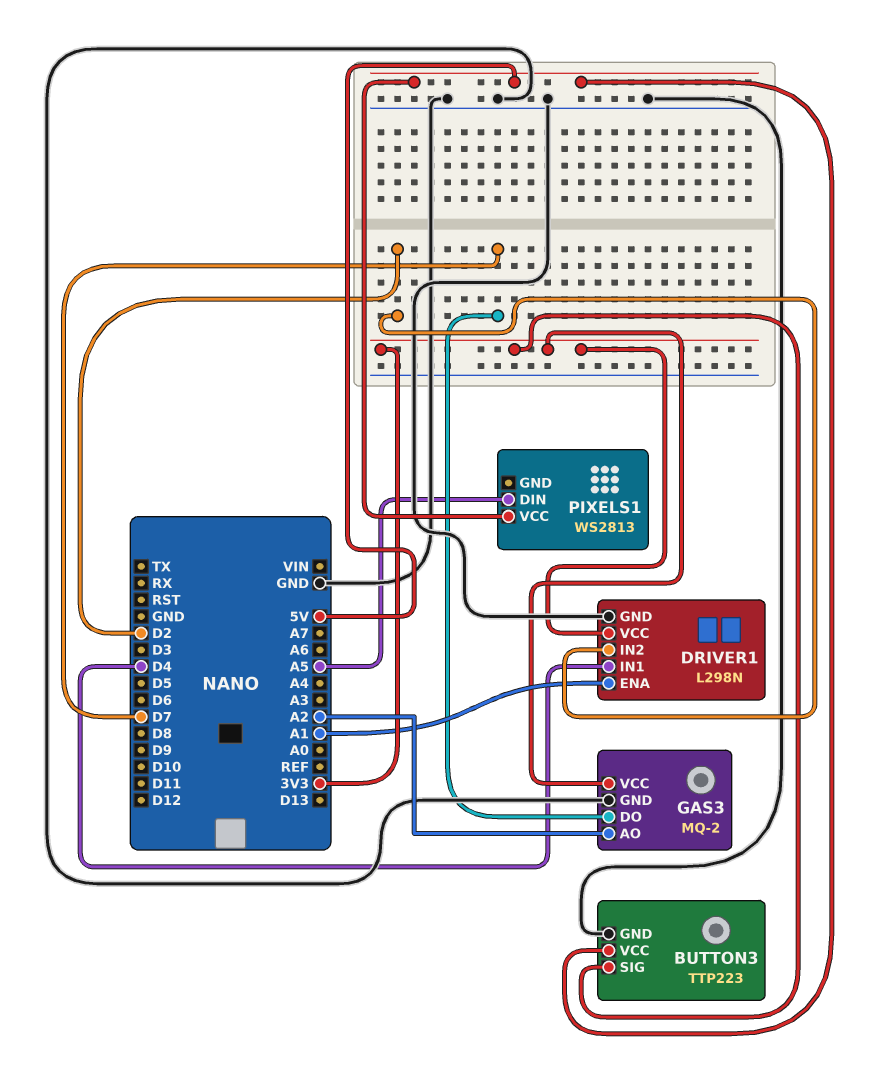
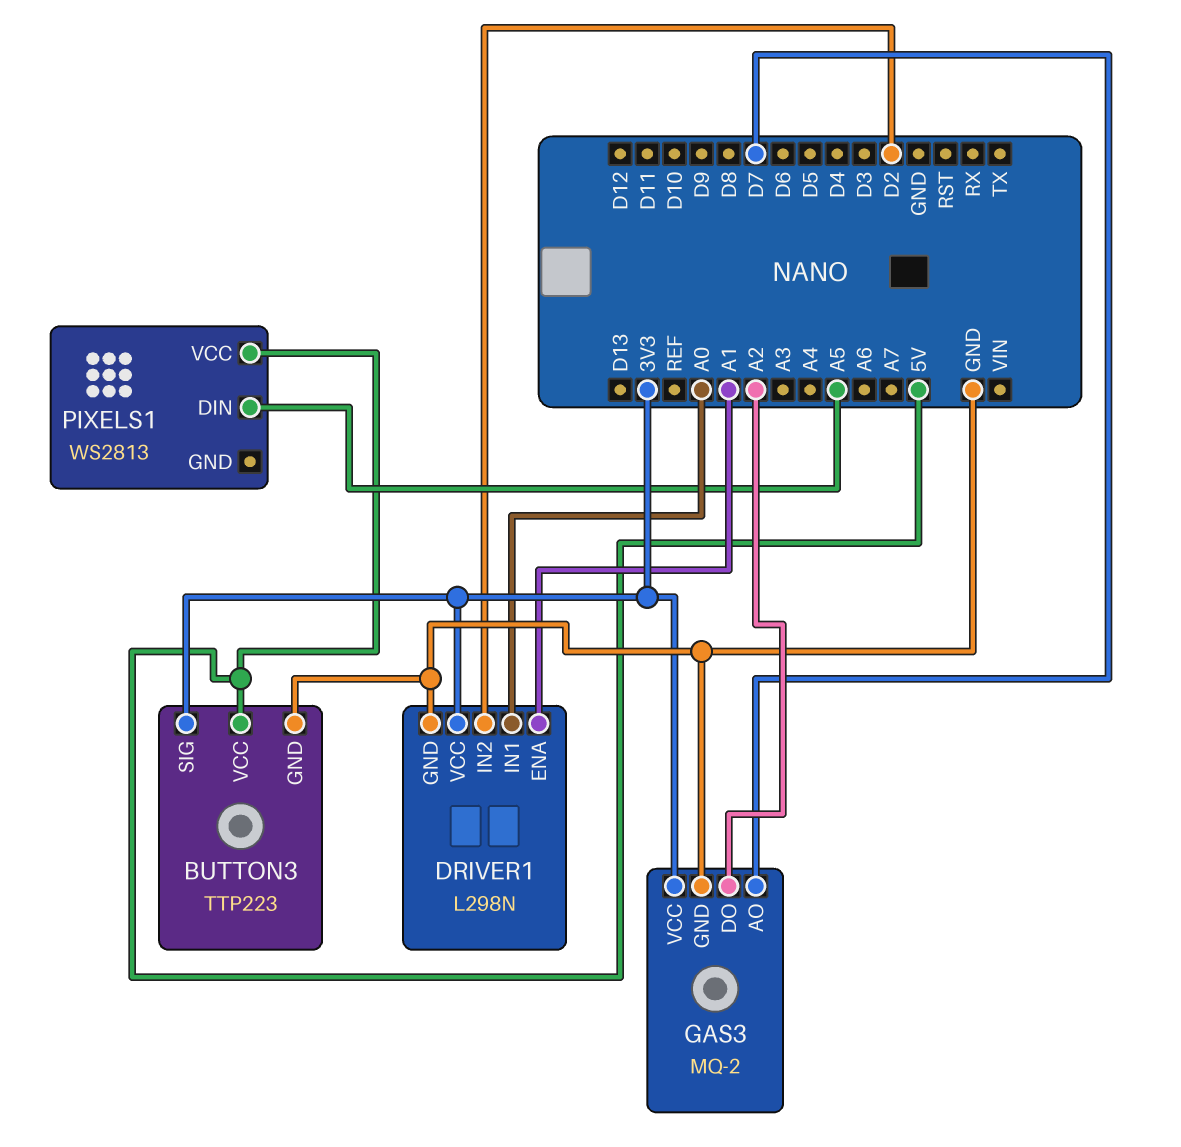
DRIVER1 pin IN1: D4 -> A0
GAS3 pin AO: A2 -> D7
GAS3 pin DO: D7 -> A2

